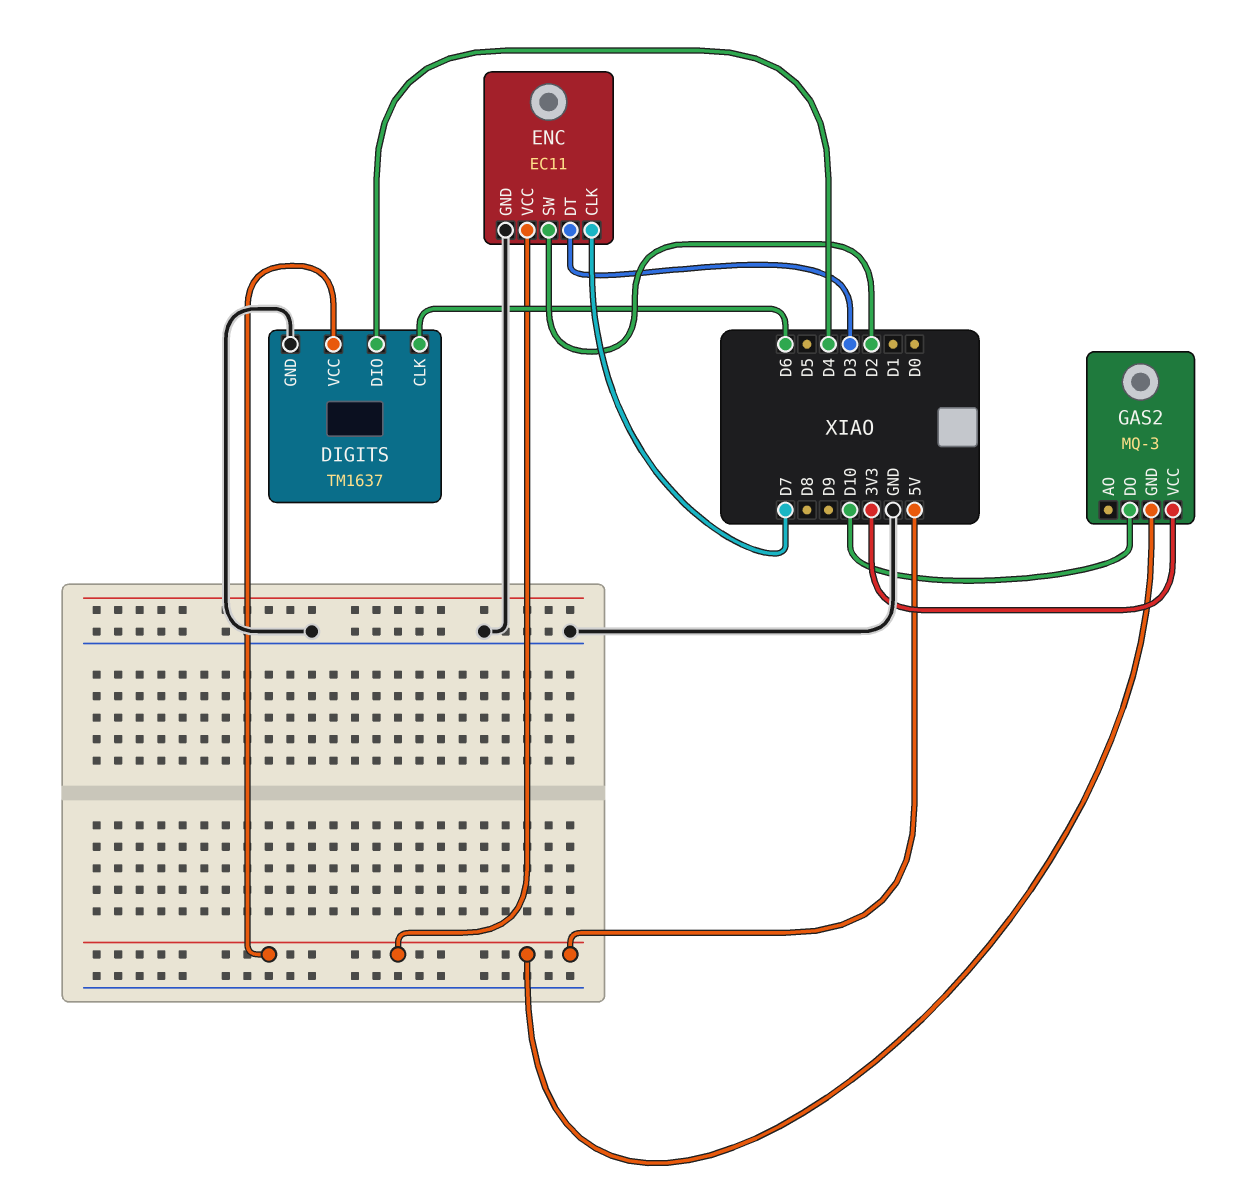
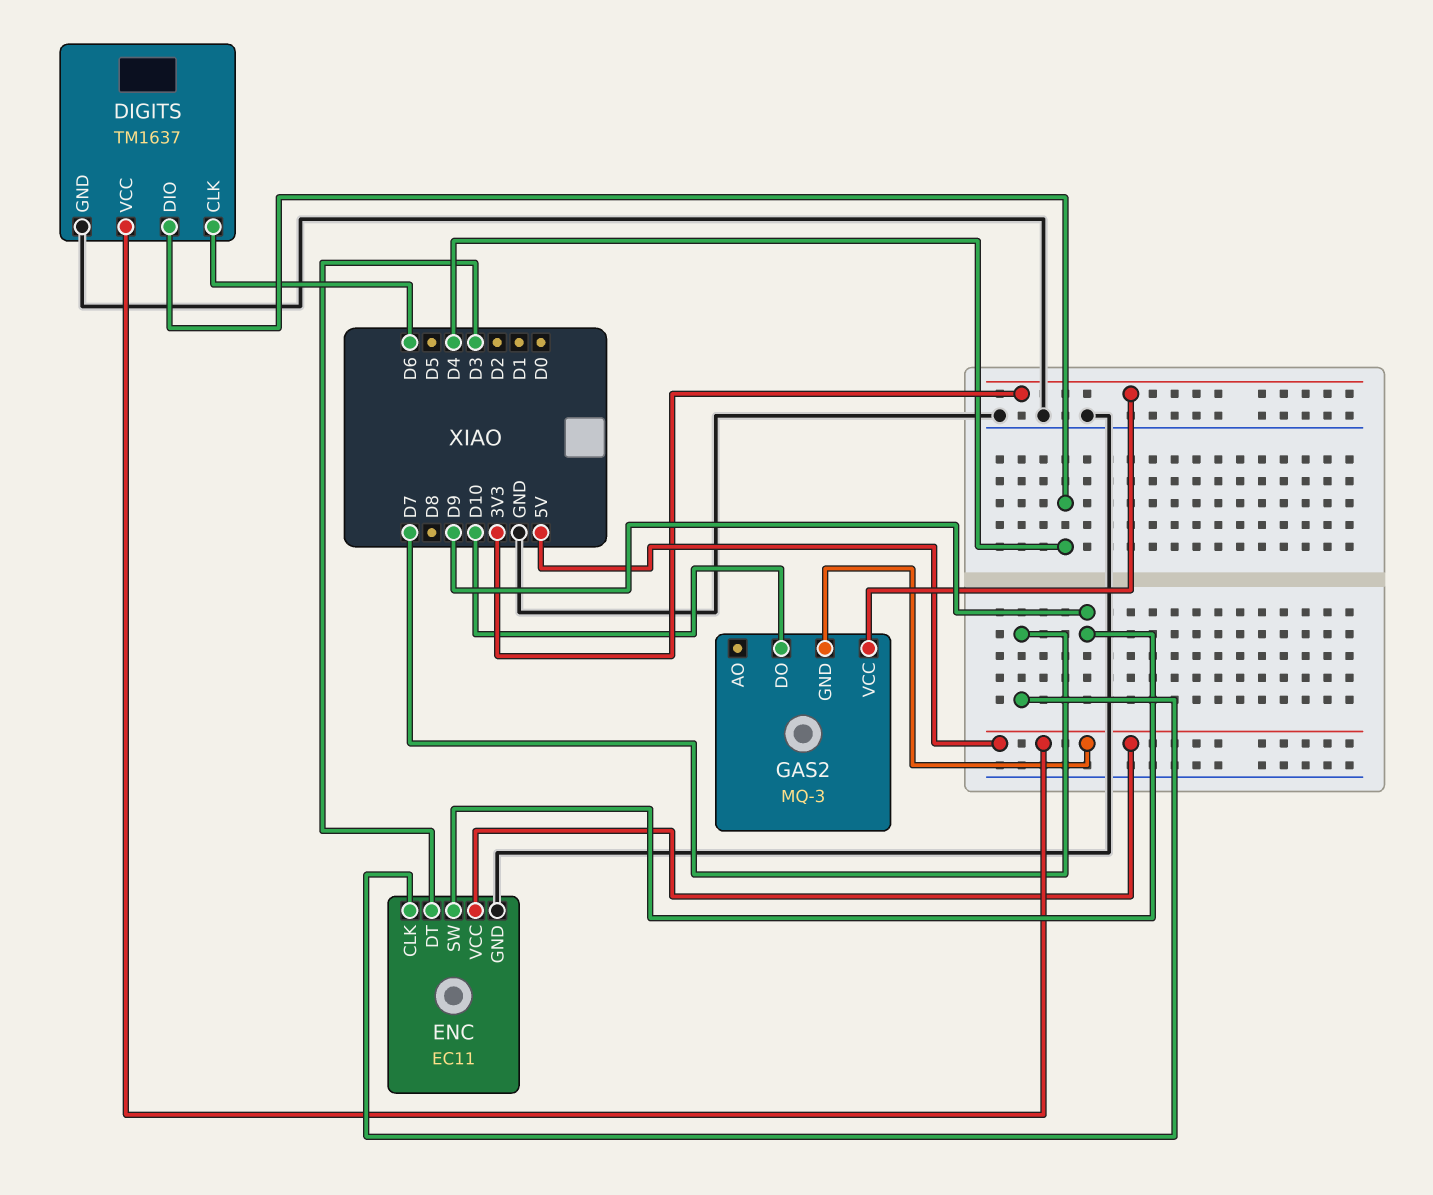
ENC pin SW: D2 -> D9

